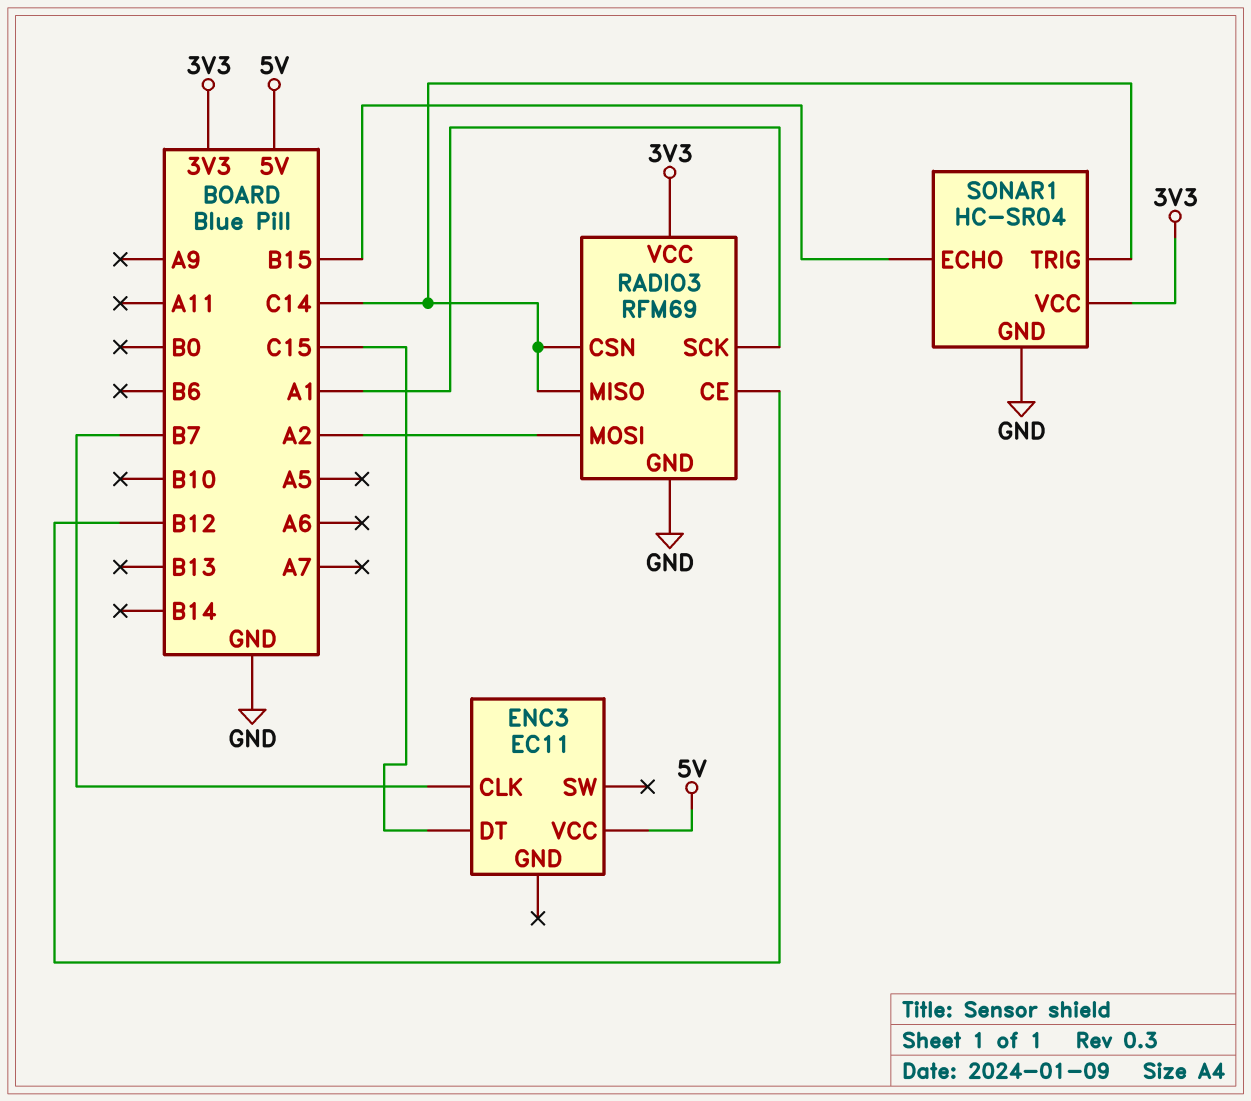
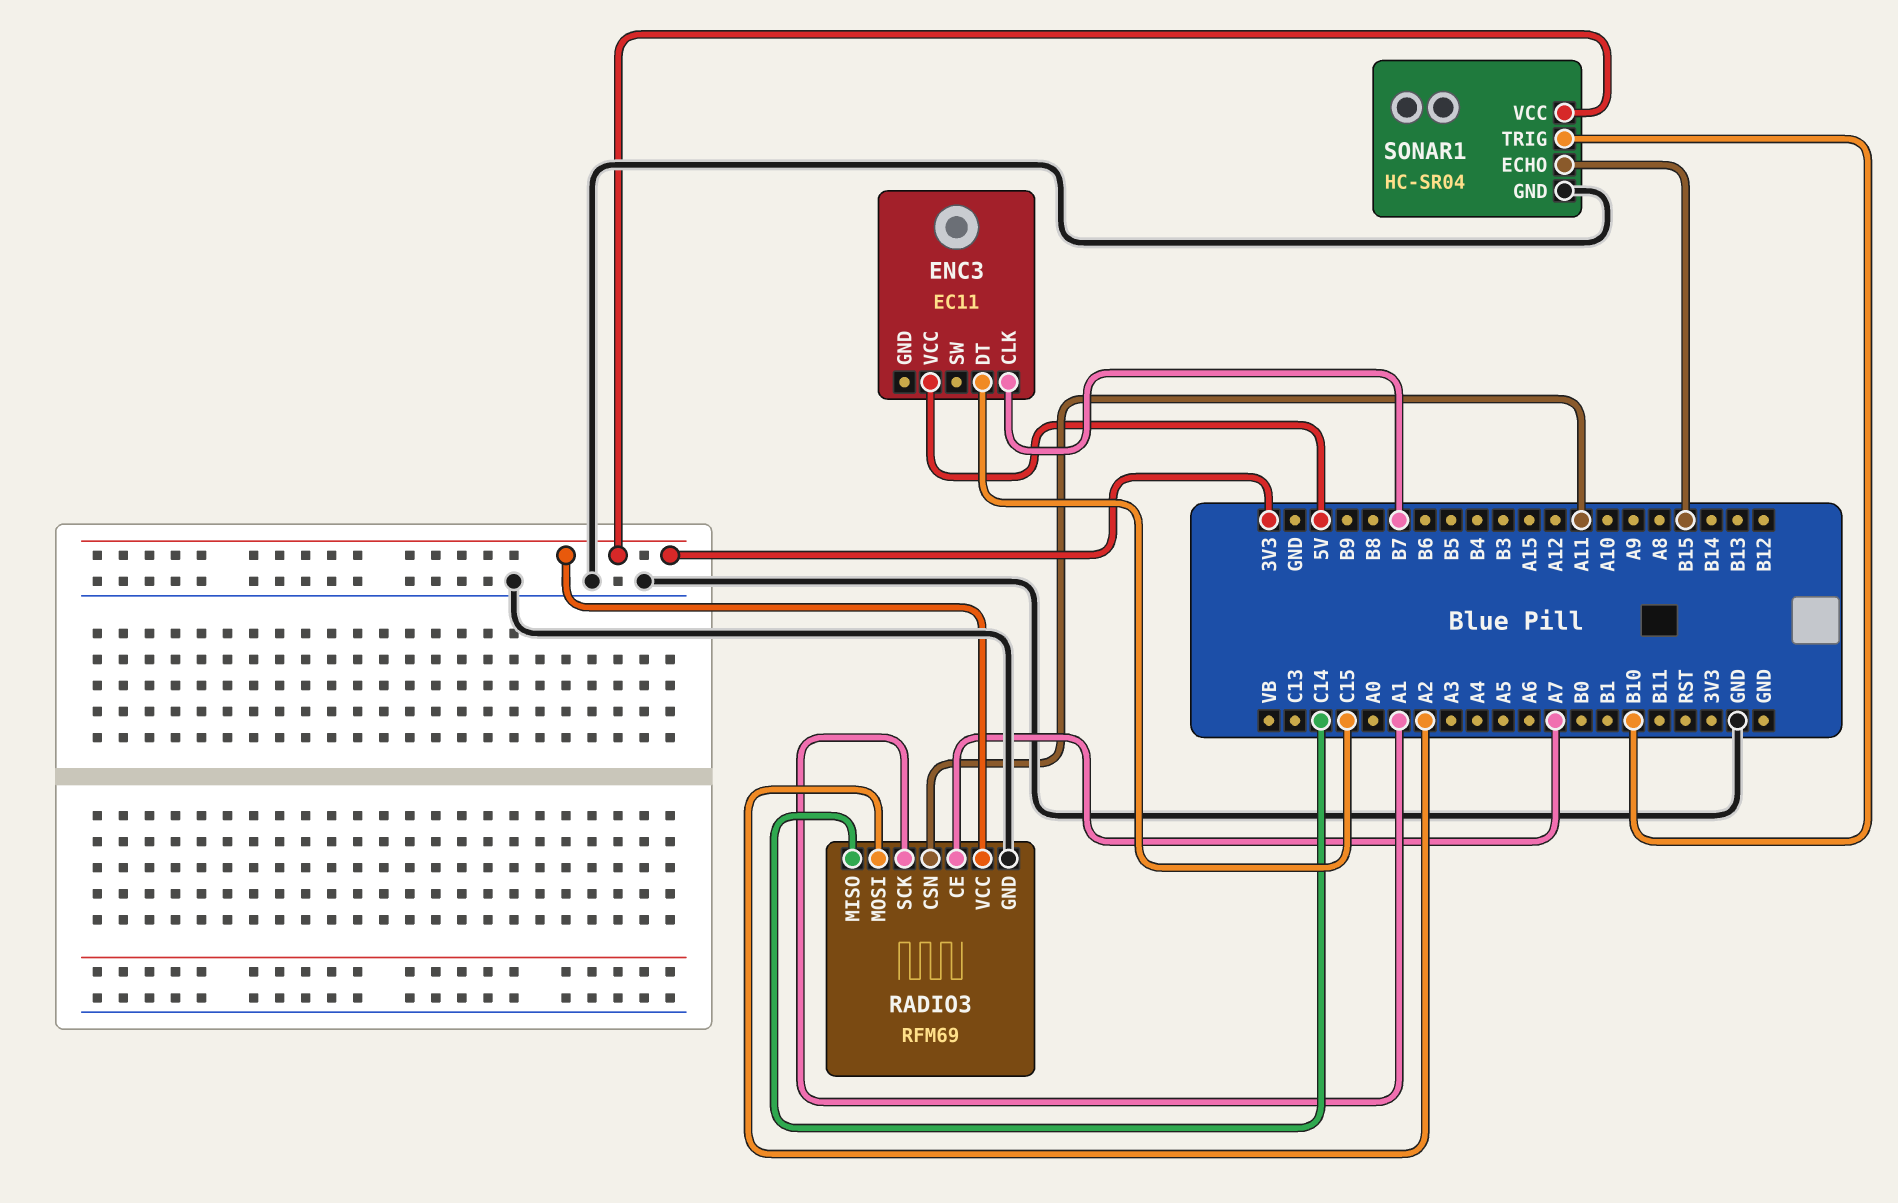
RADIO3 pin CE: B12 -> A7
RADIO3 pin CSN: C14 -> A11
SONAR1 pin TRIG: C14 -> B10

